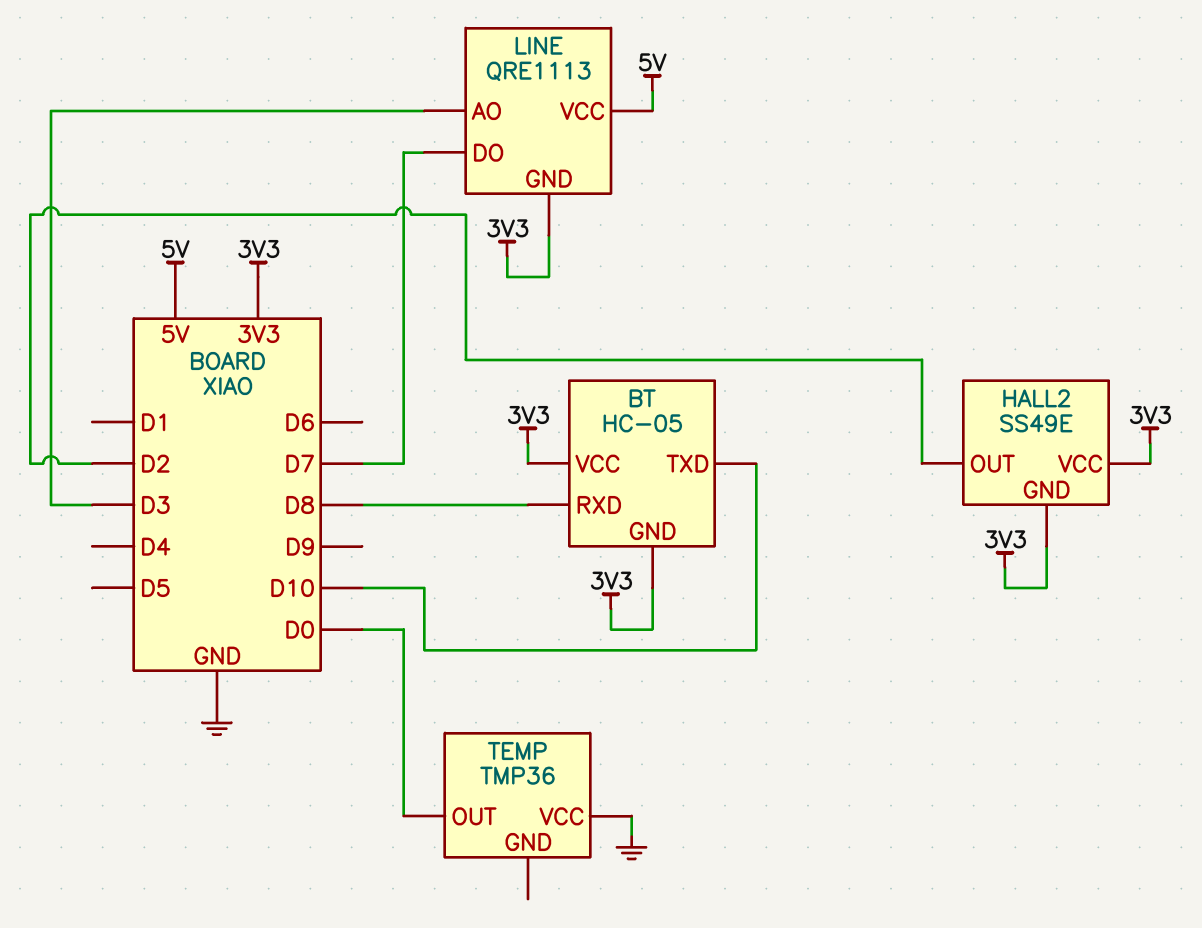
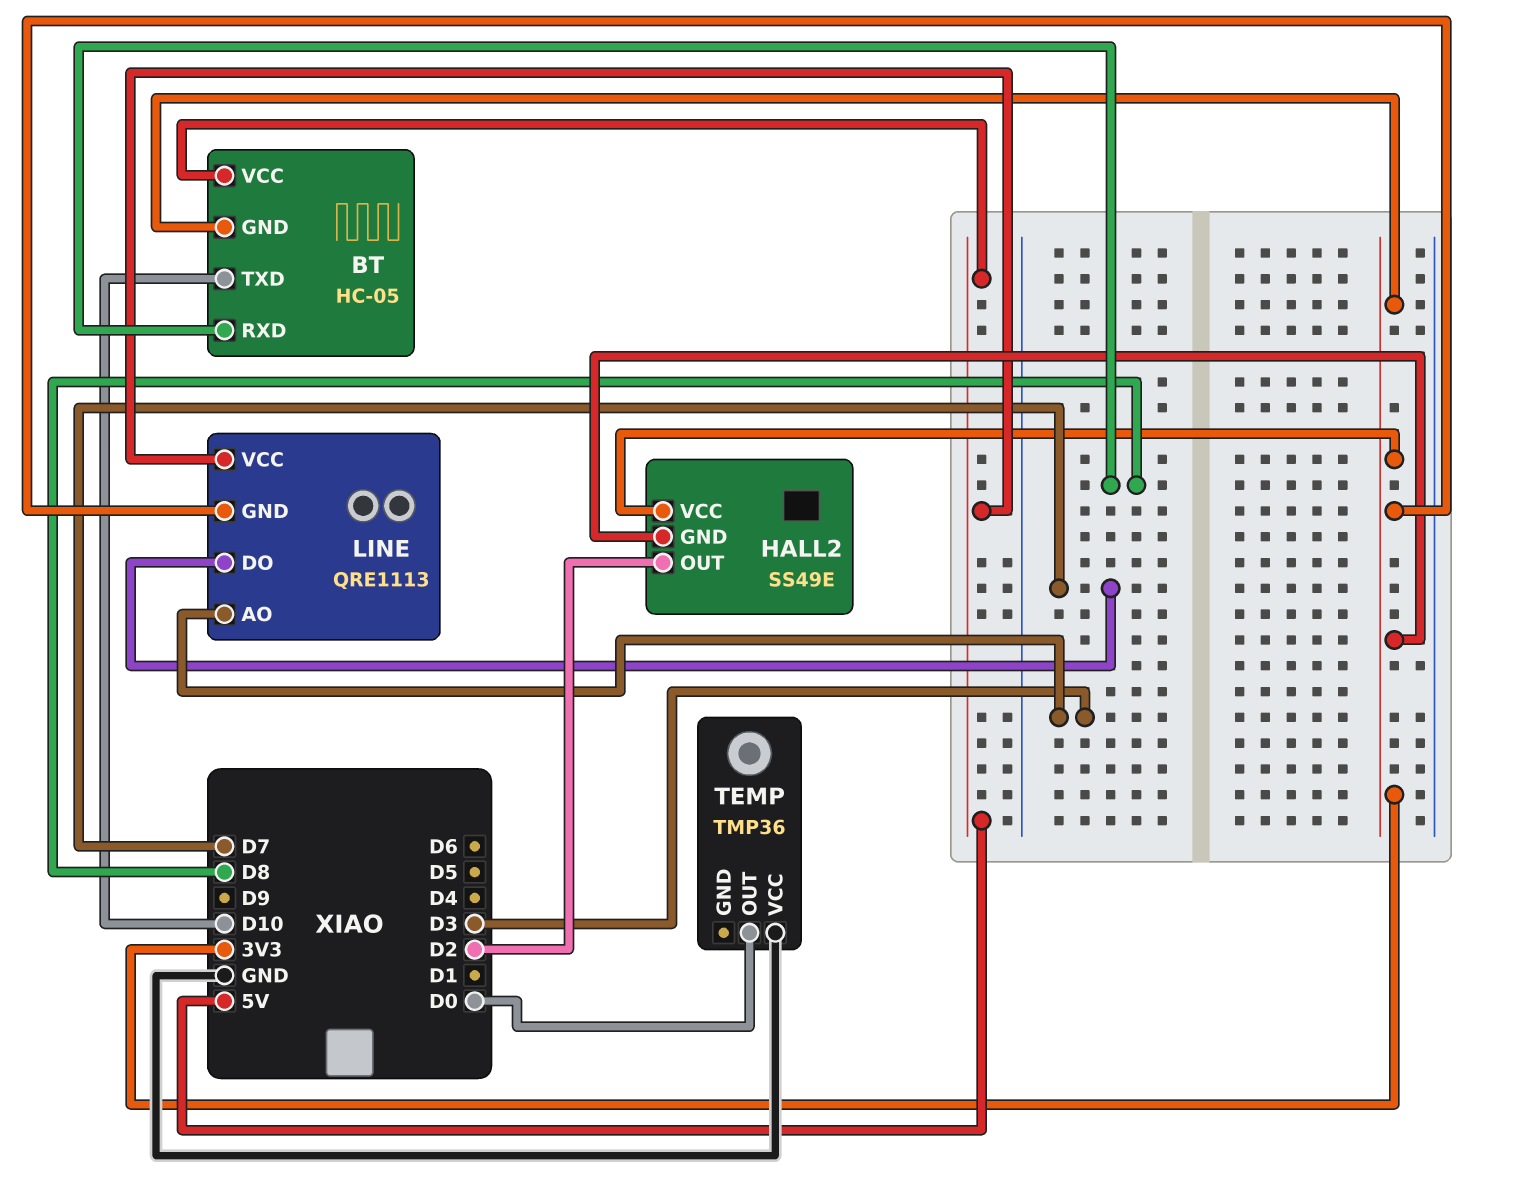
BT pin VCC: 3V3 -> 5V

